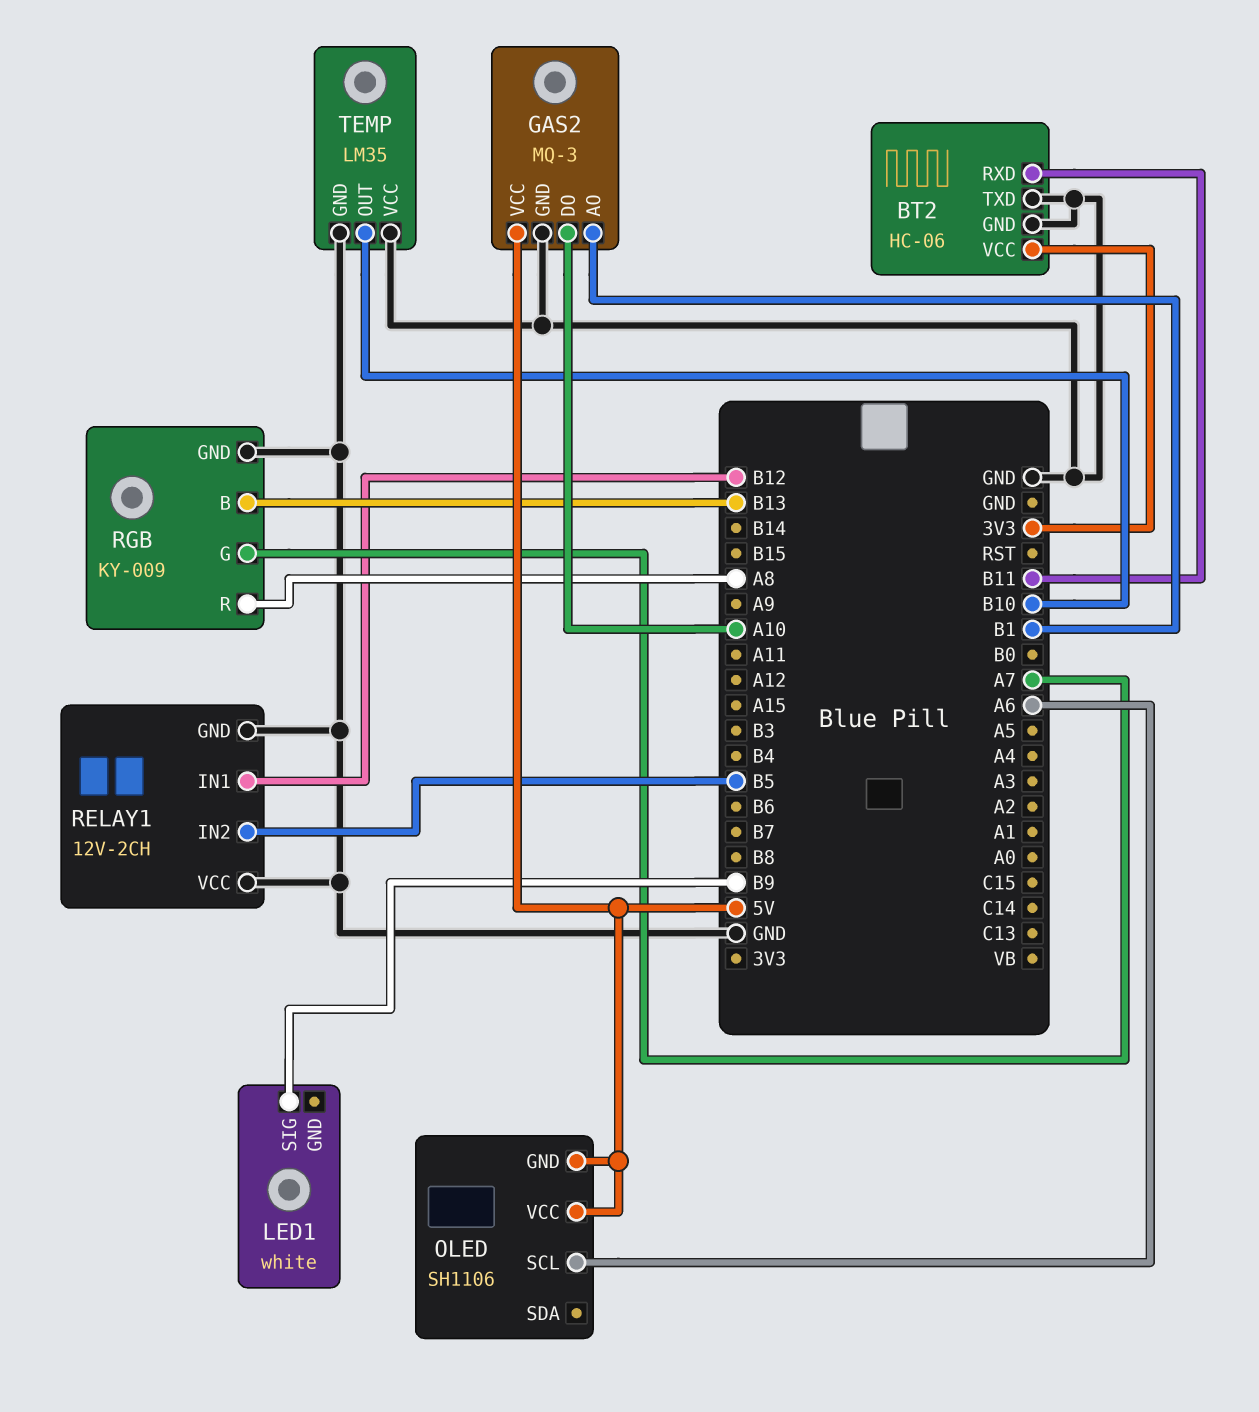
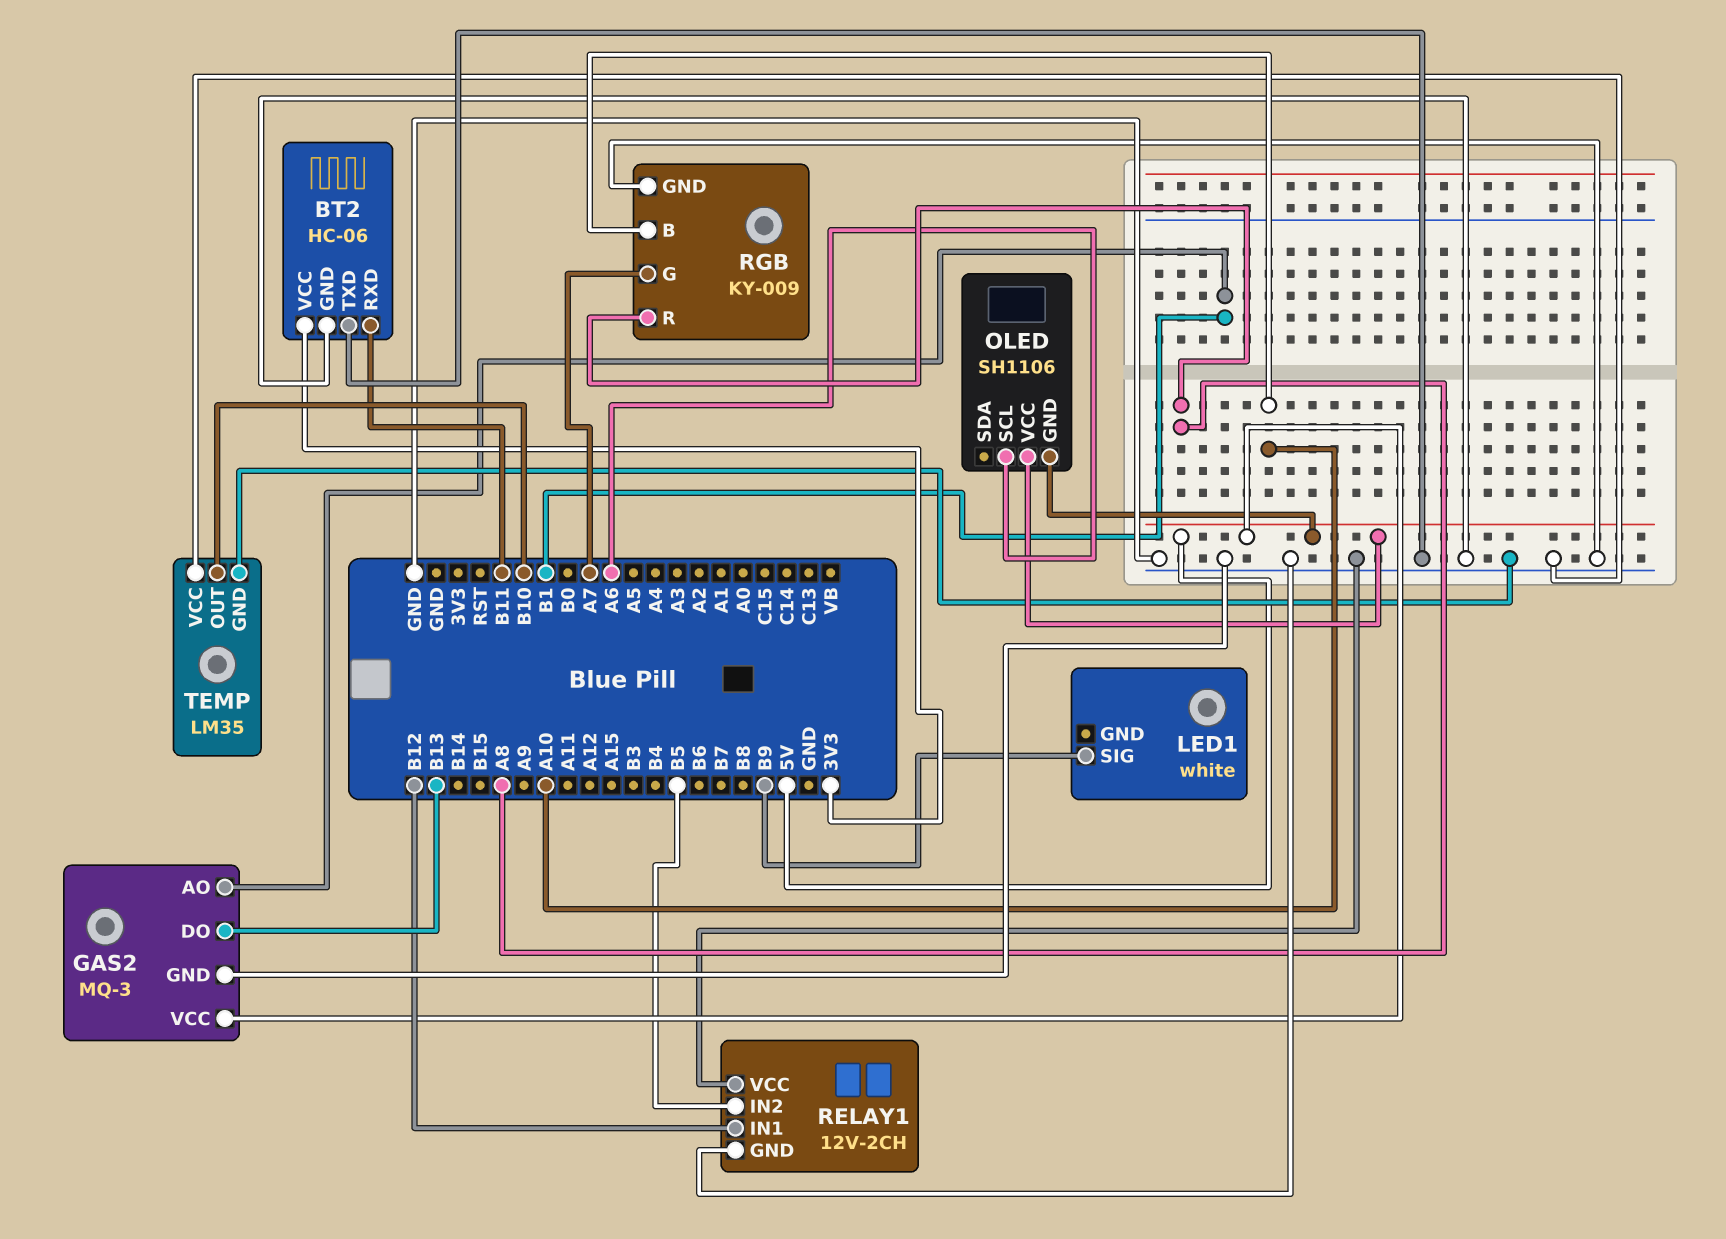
GAS2 pin DO: A10 -> B13
RGB pin B: B13 -> A10

